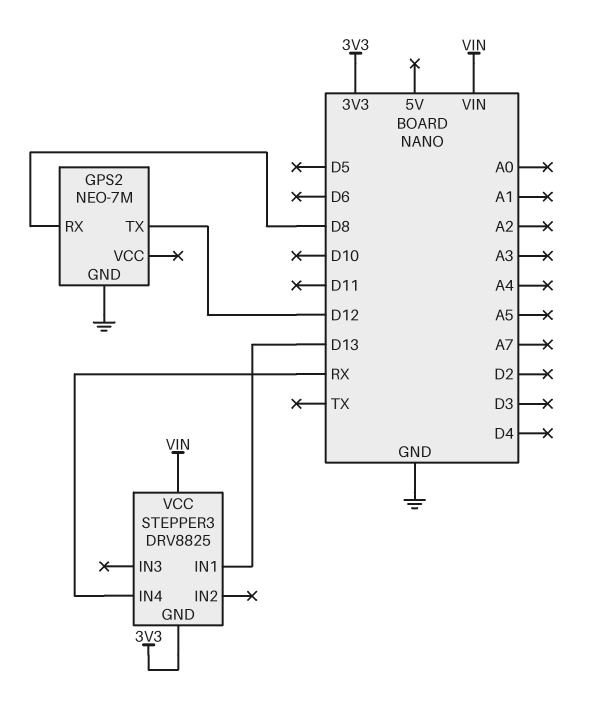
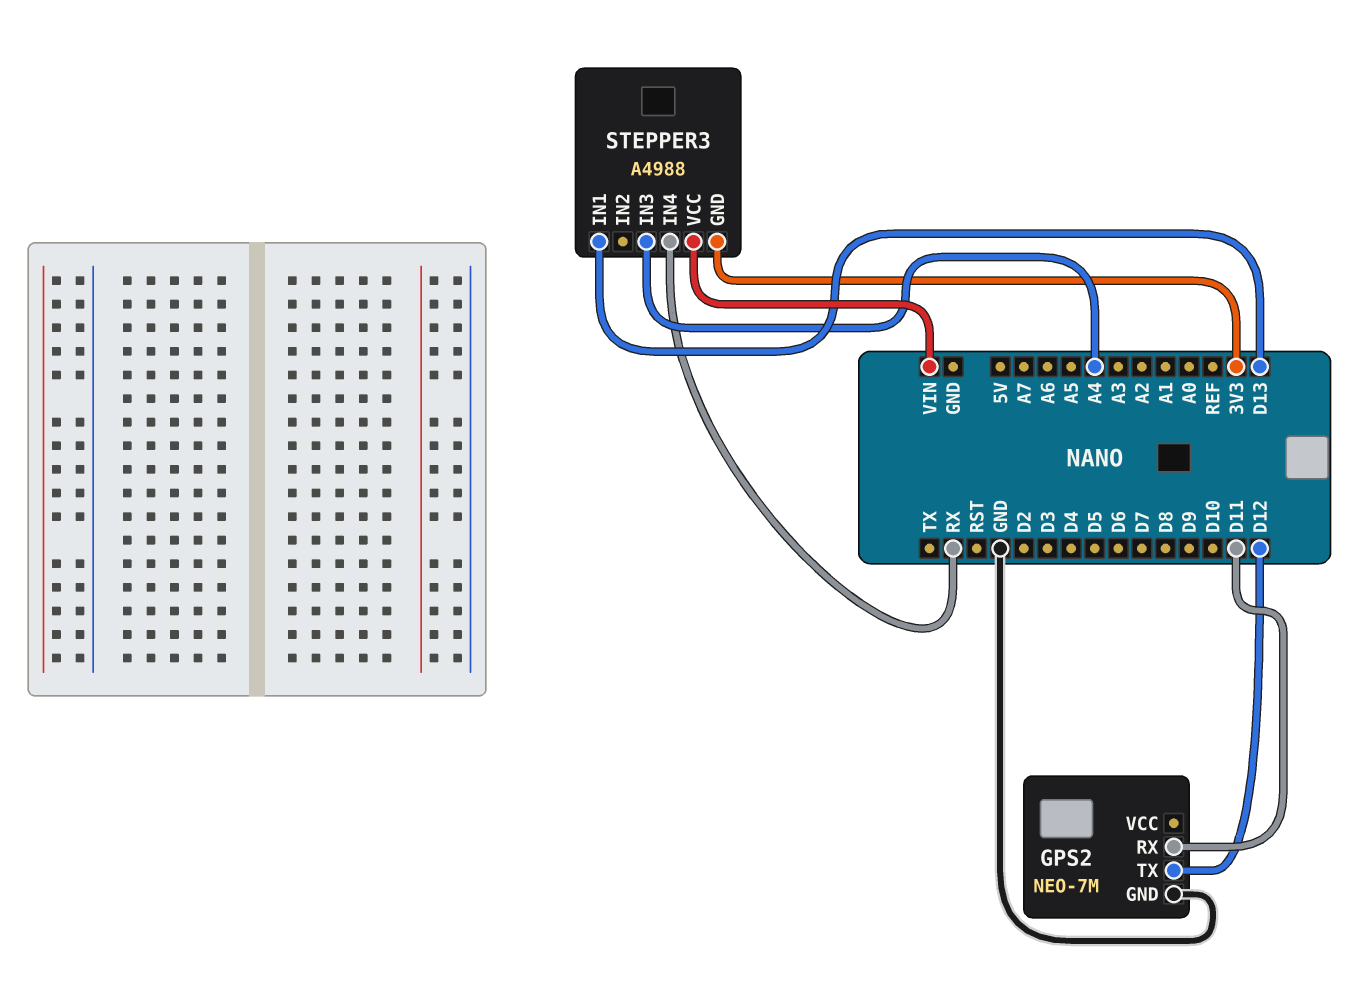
GPS2 pin RX: D8 -> D11
STEPPER3: DRV8825 -> A4988
STEPPER3 pin IN3: none -> A4

